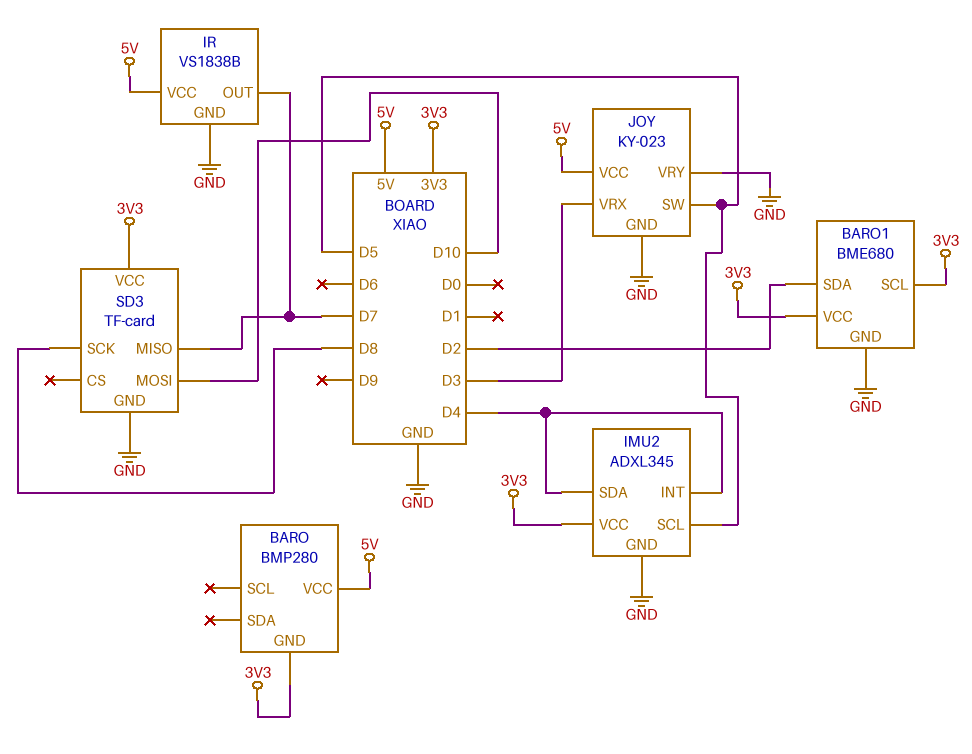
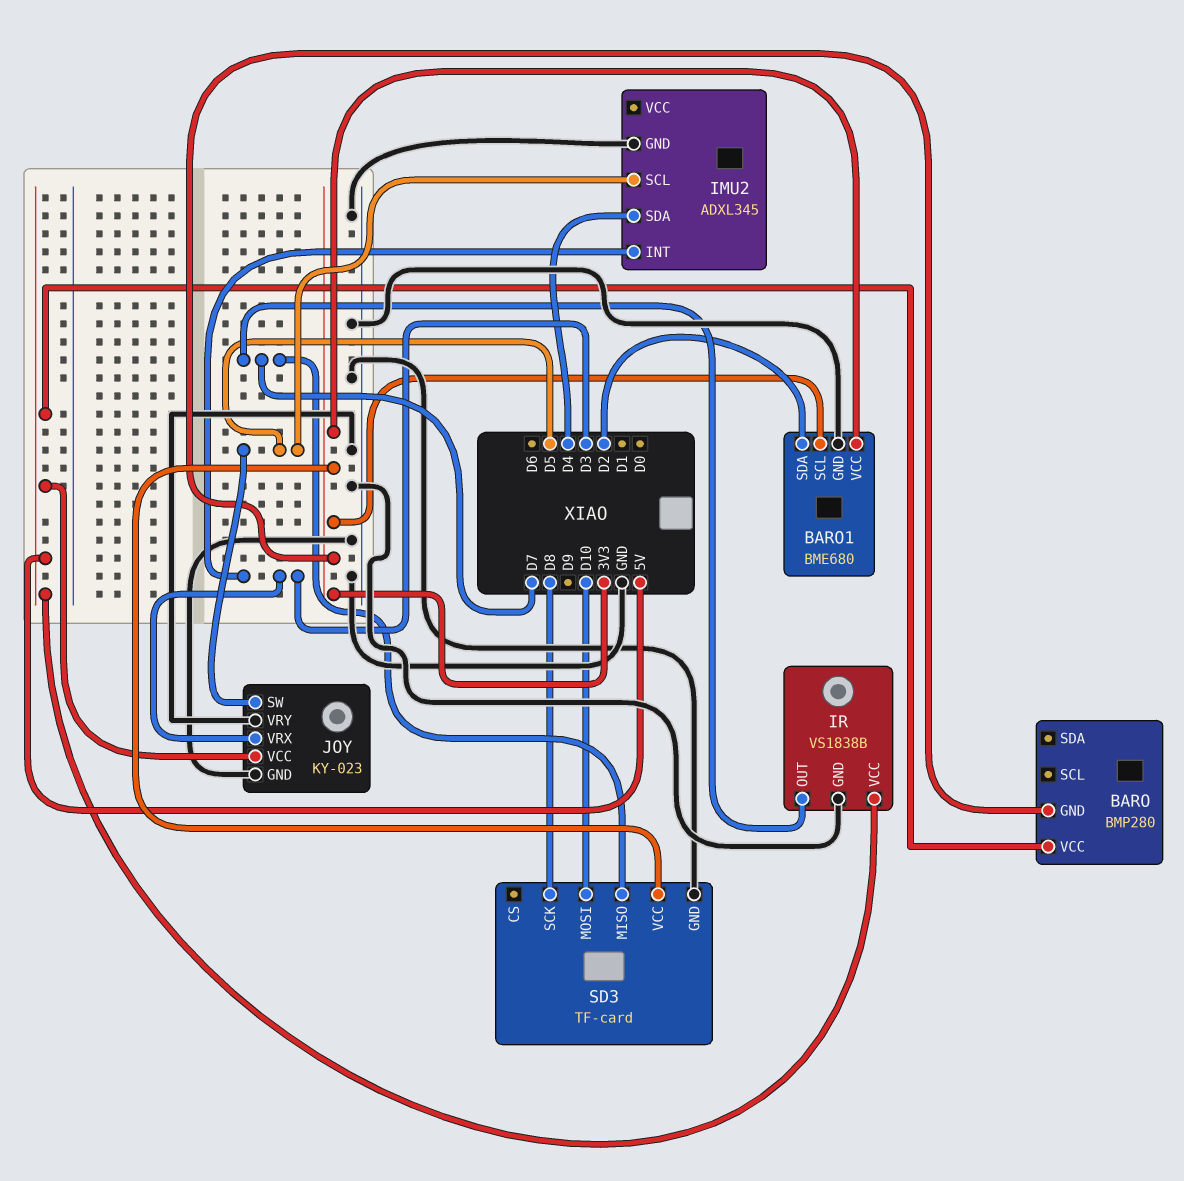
IMU2 pin INT: D4 -> D3
IMU2 pin VCC: 3V3 -> none

